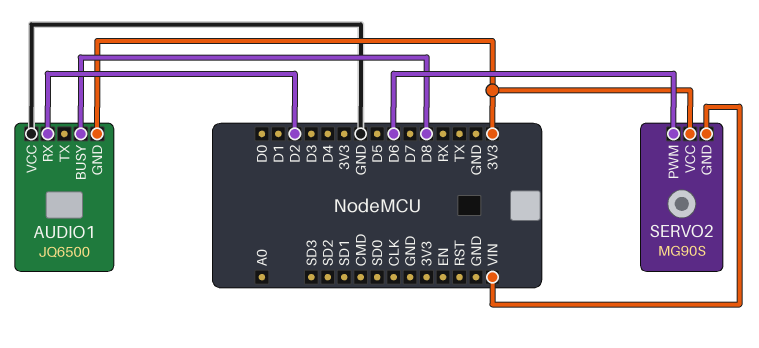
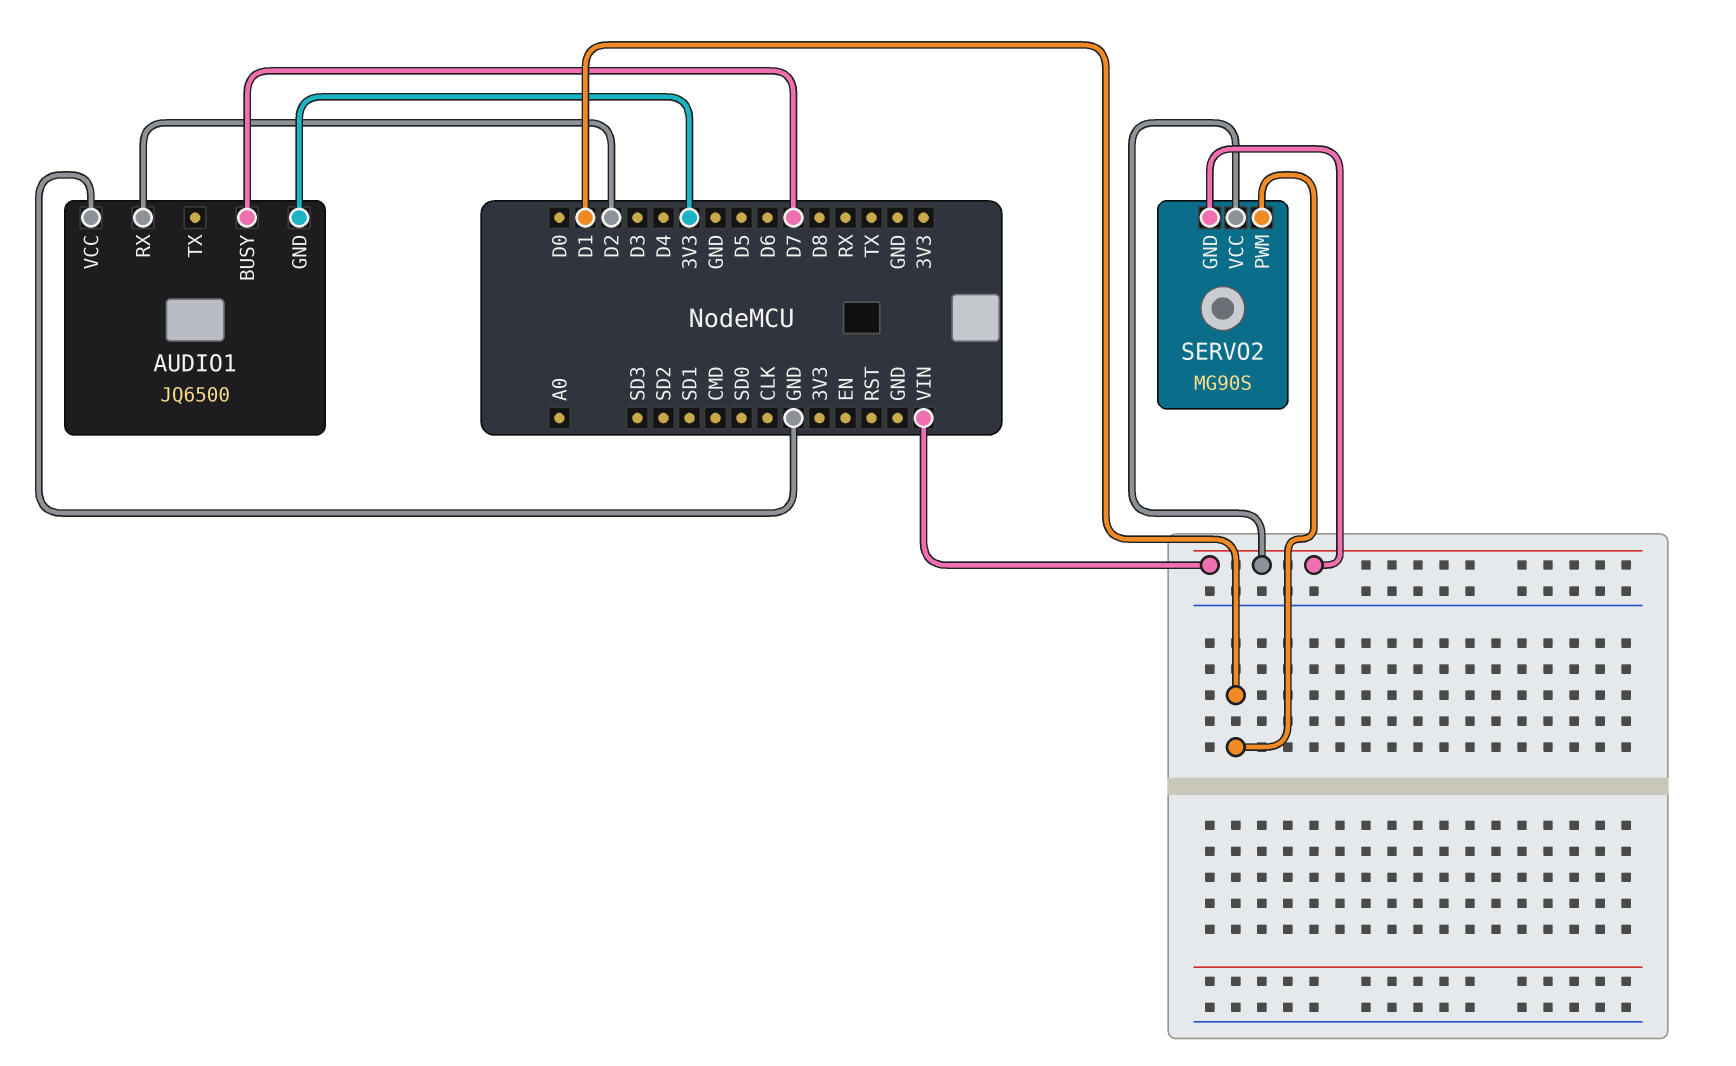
AUDIO1 pin BUSY: D8 -> D7
SERVO2 pin PWM: D6 -> D1
SERVO2 pin VCC: 3V3 -> VIN

